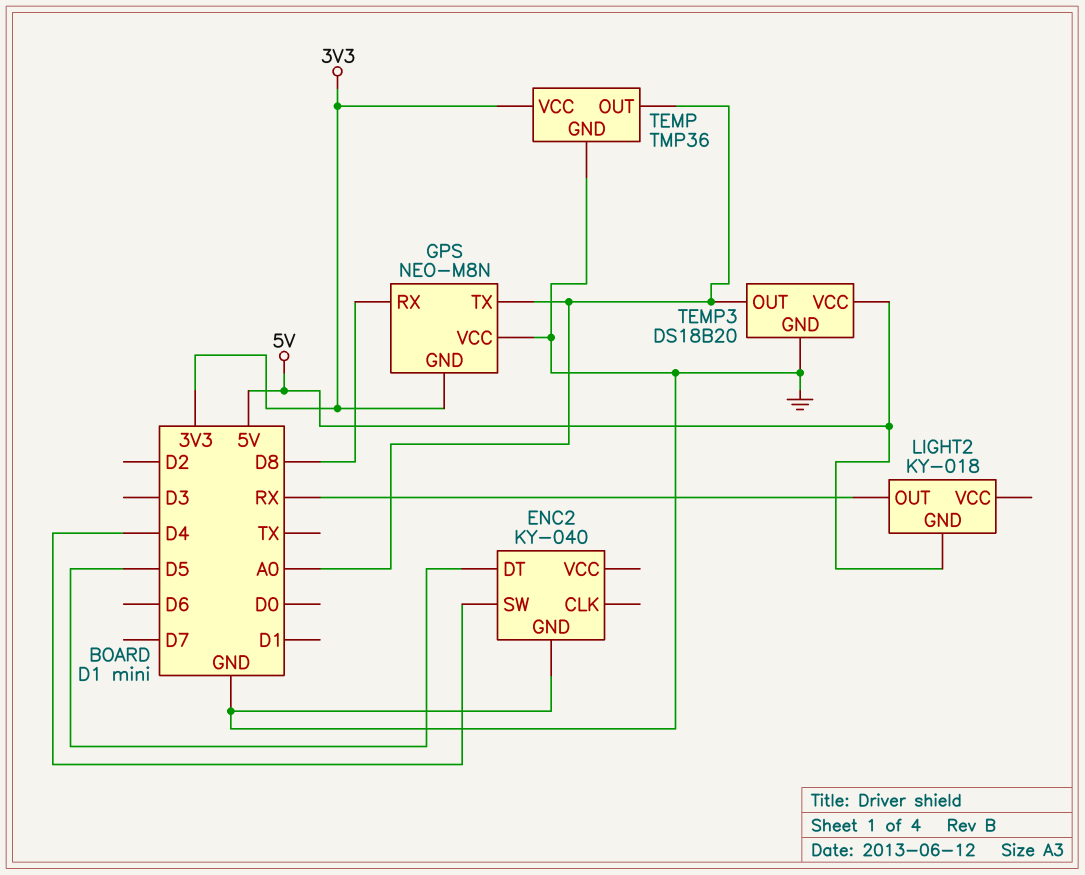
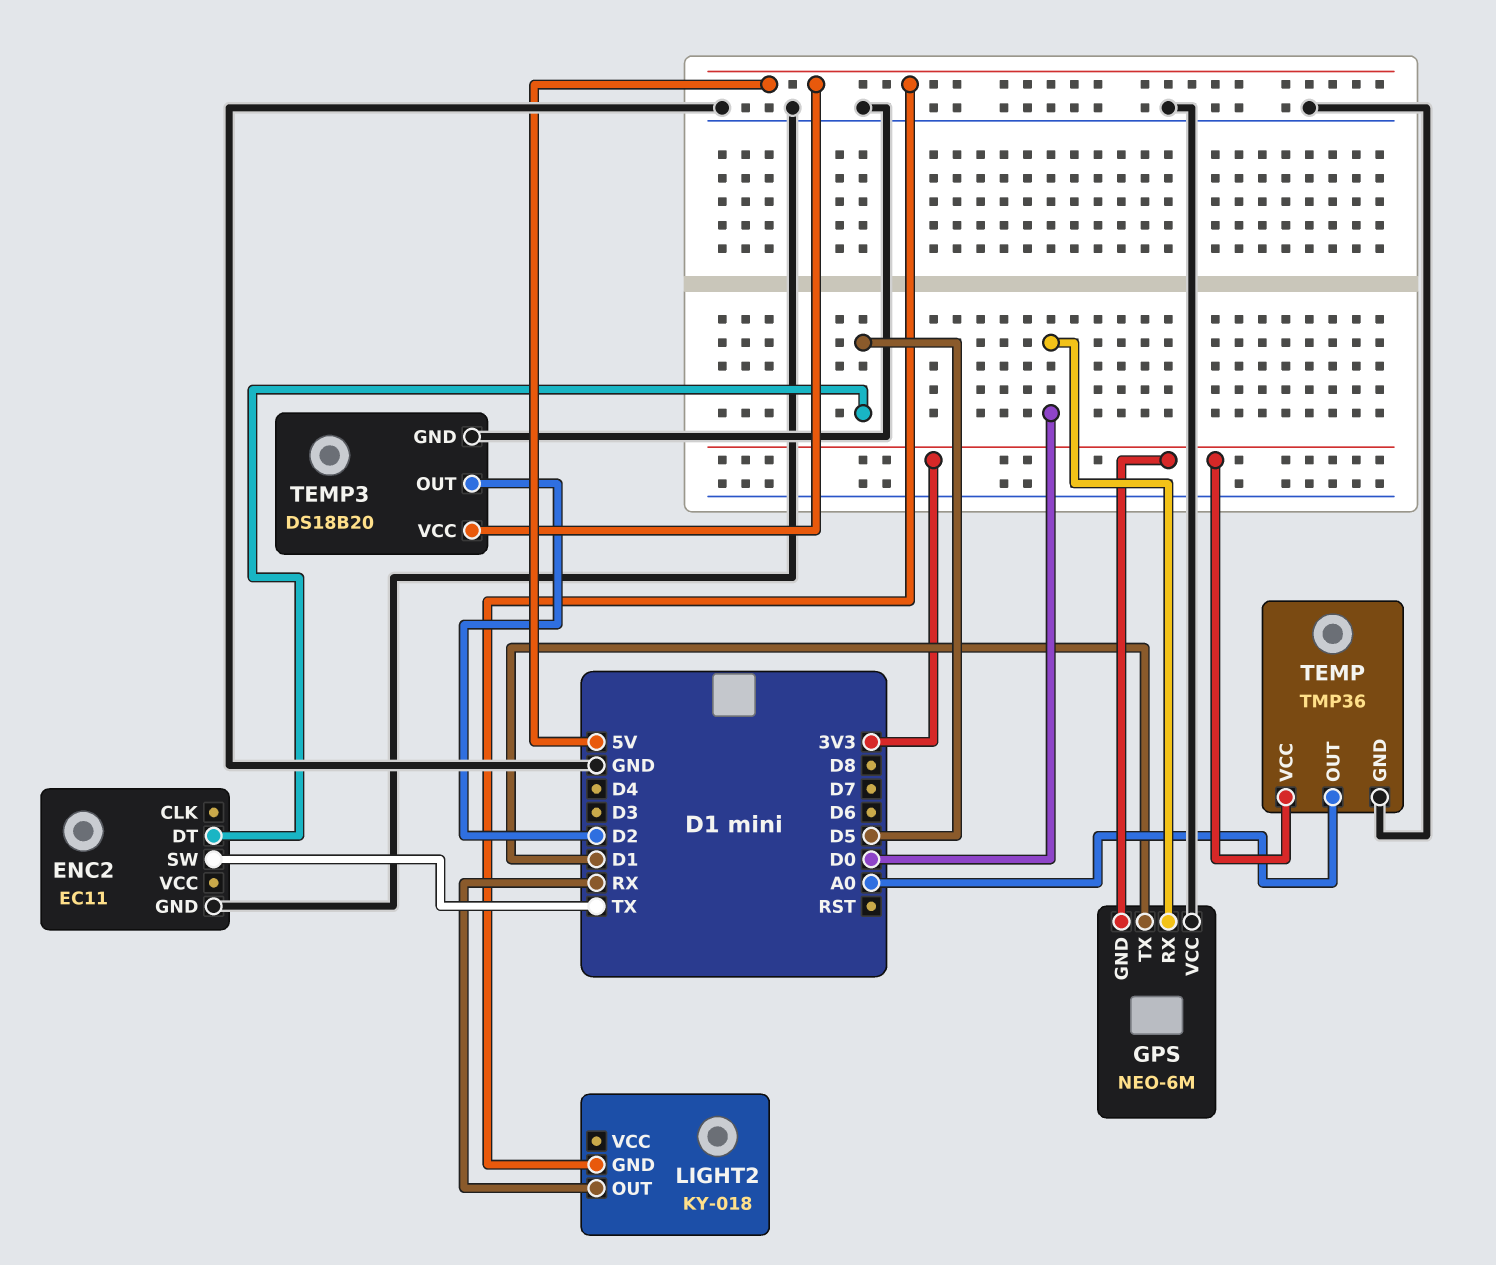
ENC2: KY-040 -> EC11
ENC2 pin SW: D4 -> TX
GPS: NEO-M8N -> NEO-6M
GPS pin RX: D8 -> D0
GPS pin TX: A0 -> D1
TEMP3 pin OUT: A0 -> D2

